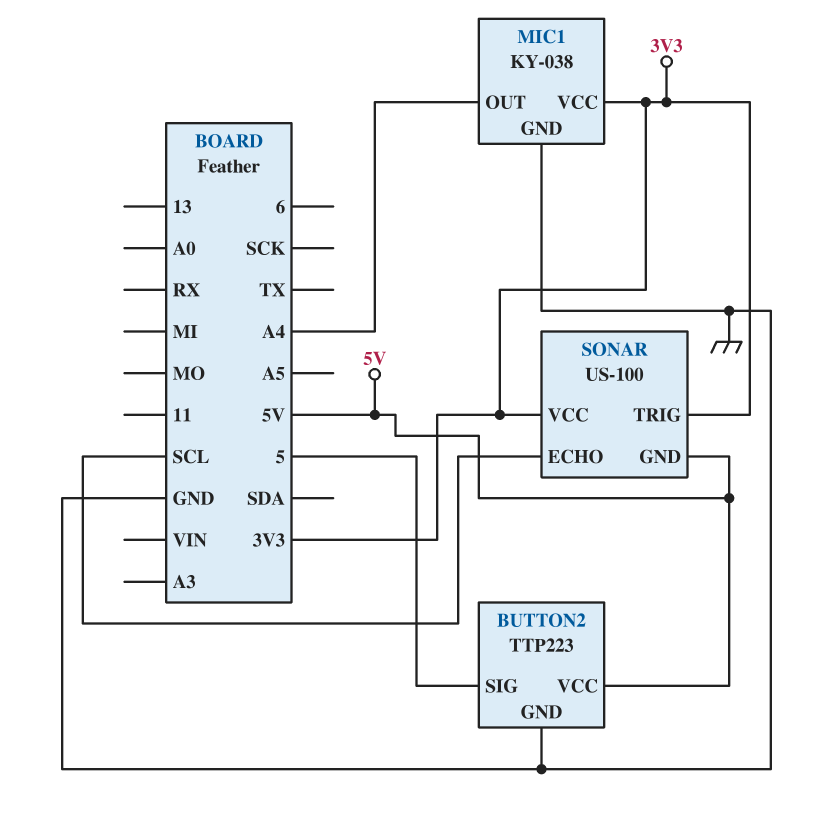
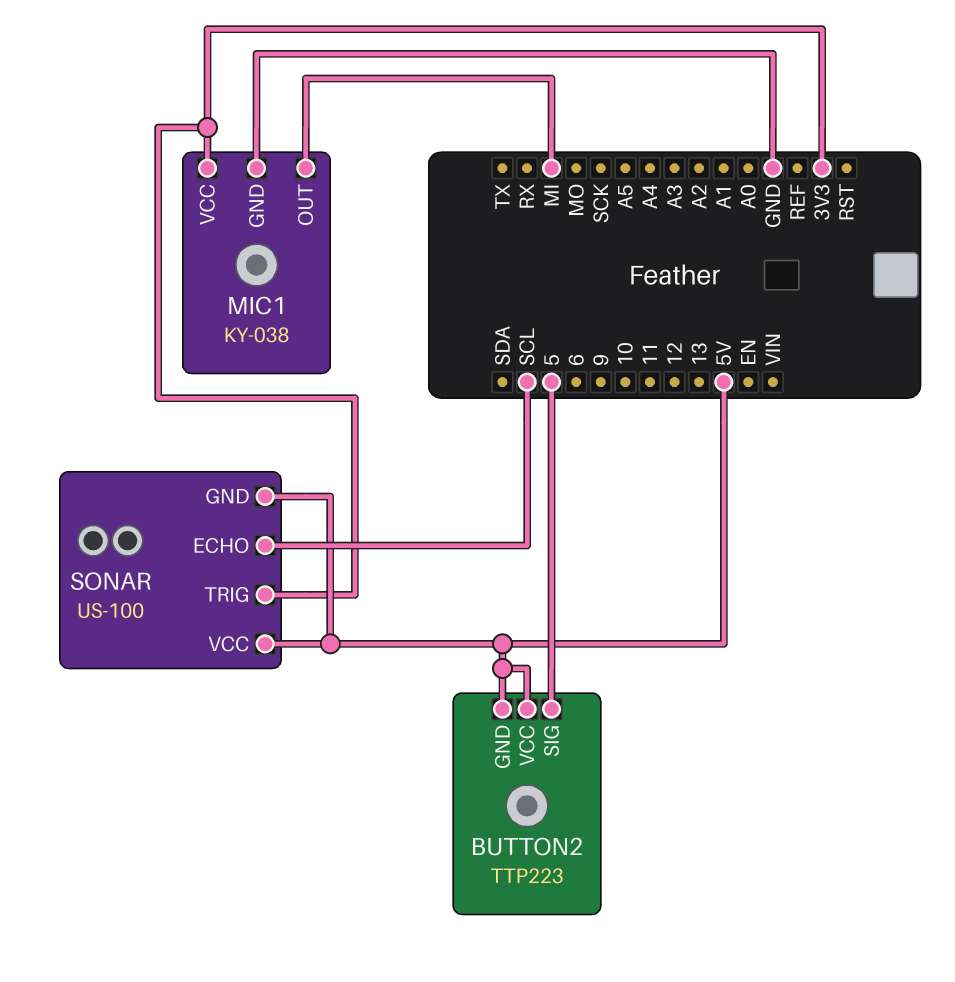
BUTTON2 pin GND: GND -> 5V
MIC1 pin OUT: A4 -> MI
SONAR pin VCC: 3V3 -> 5V

